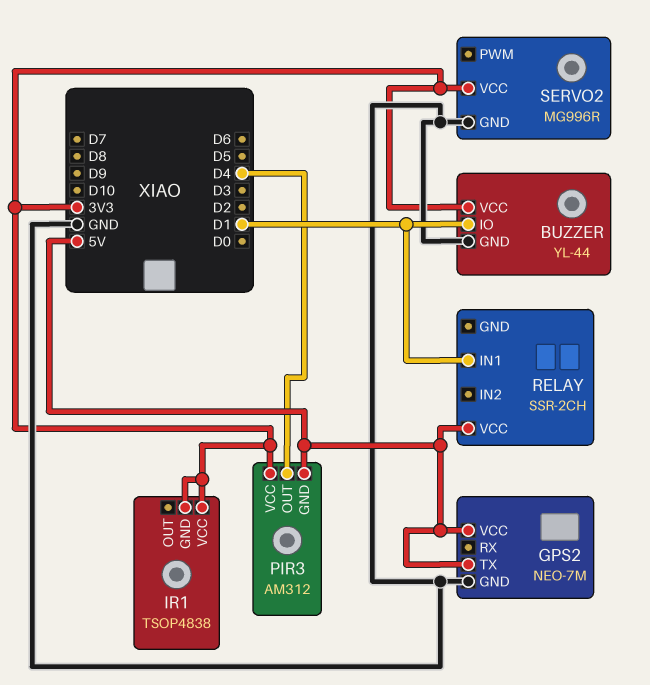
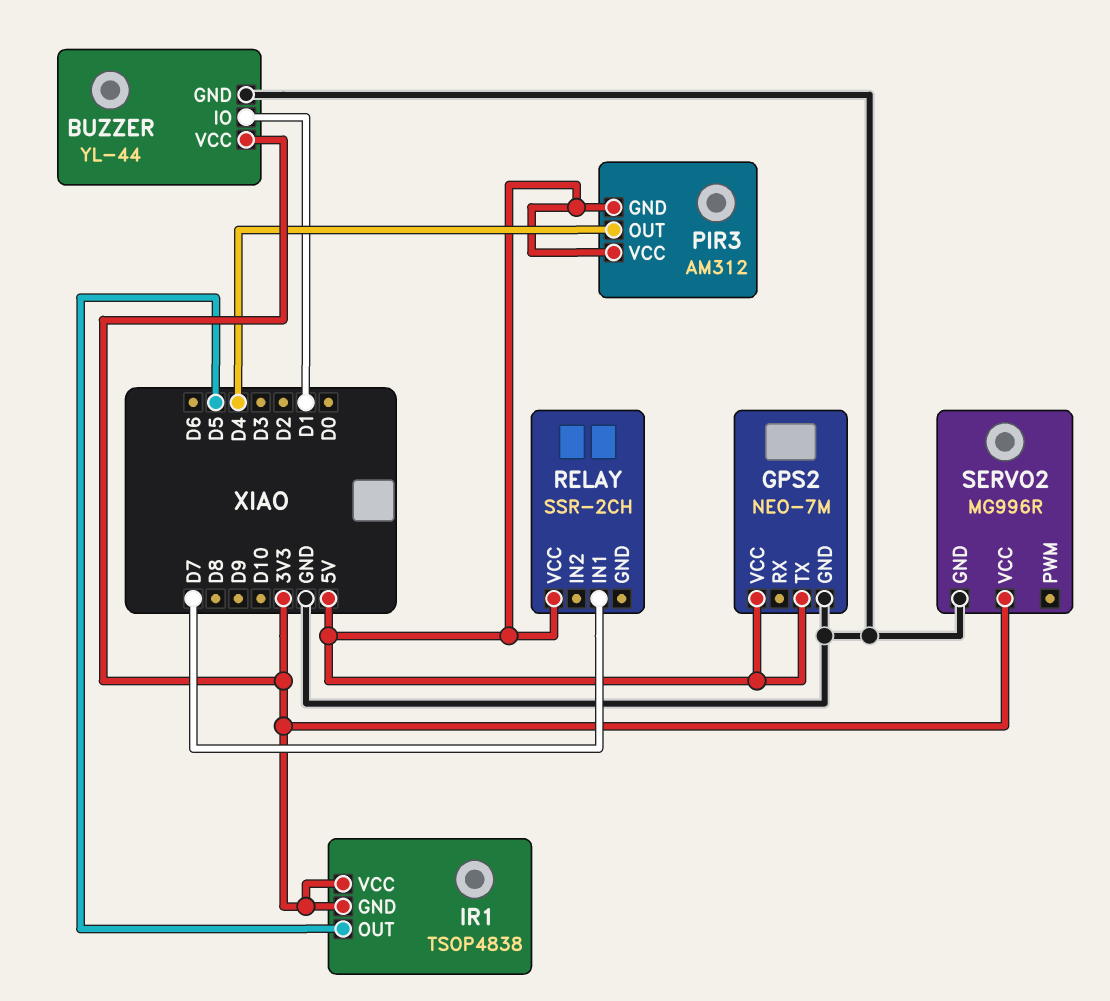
IR1 pin OUT: none -> D5
PIR3 pin VCC: 3V3 -> 5V
RELAY pin IN1: D1 -> D7

